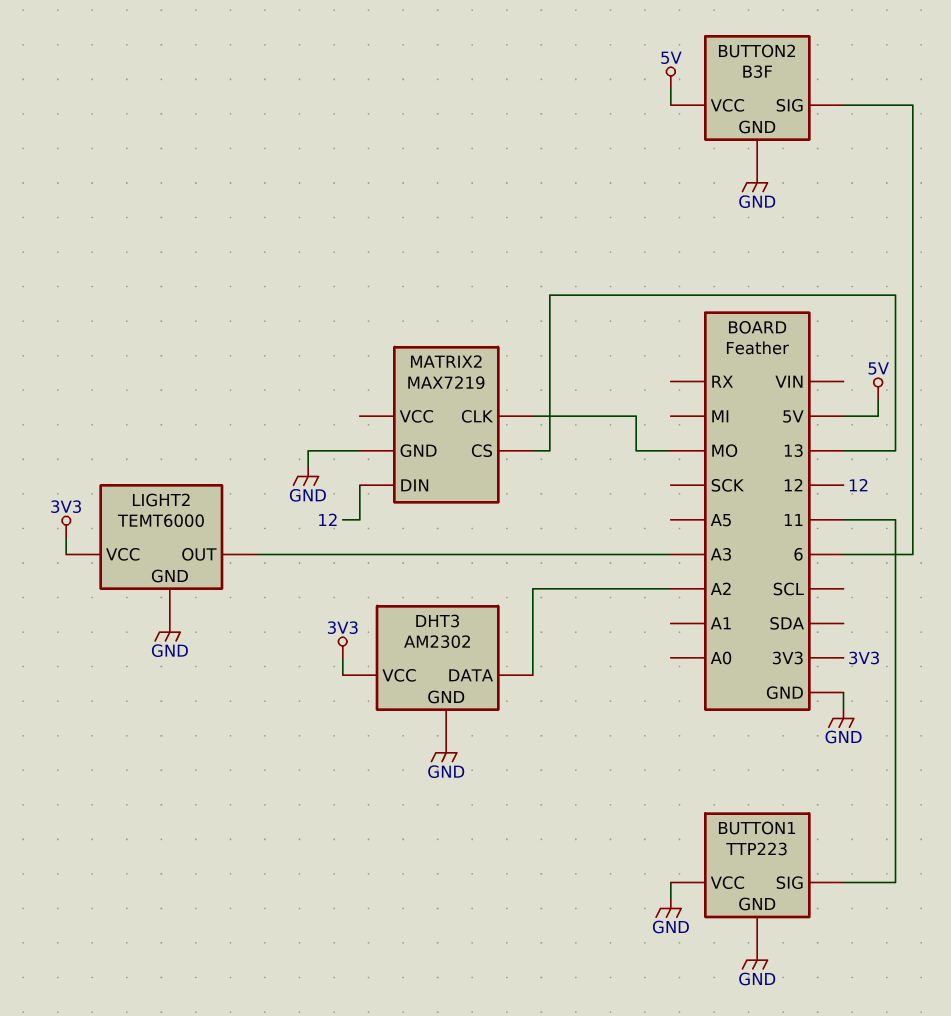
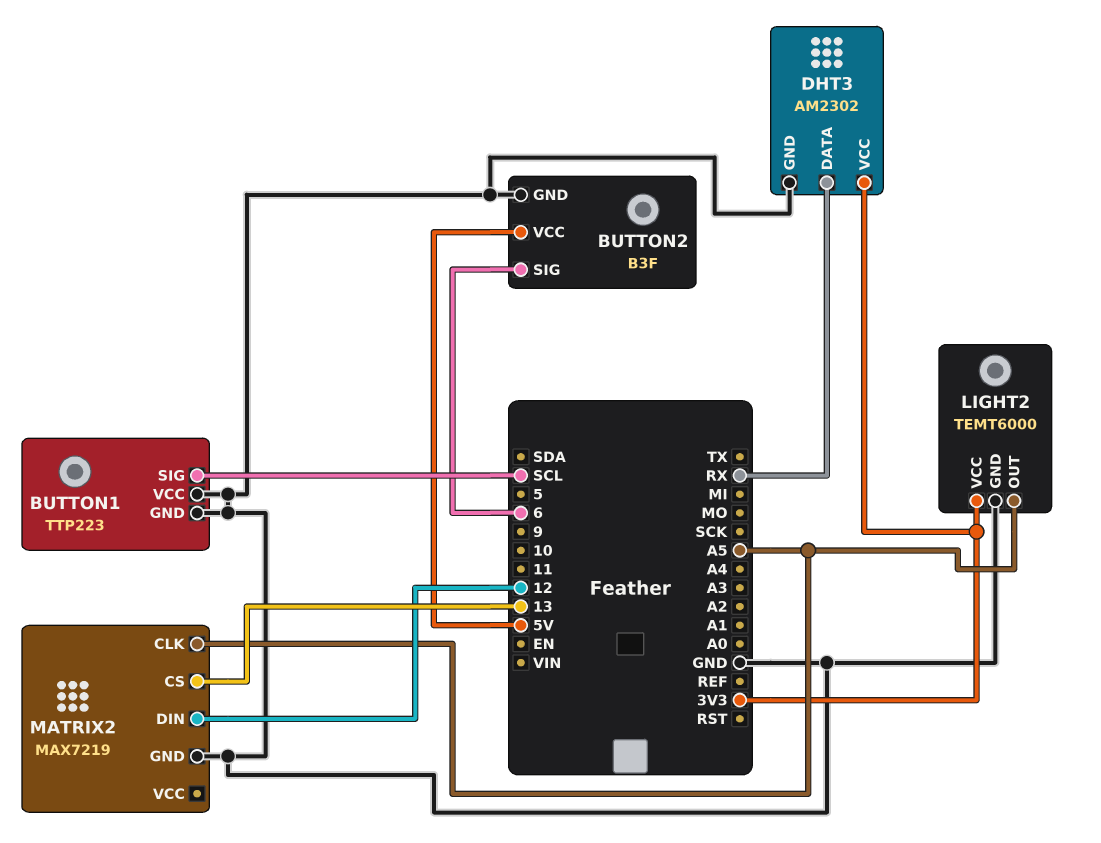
BUTTON1 pin SIG: 11 -> SCL
DHT3 pin DATA: A2 -> RX
LIGHT2 pin OUT: A3 -> A5
MATRIX2 pin CLK: MO -> A5

